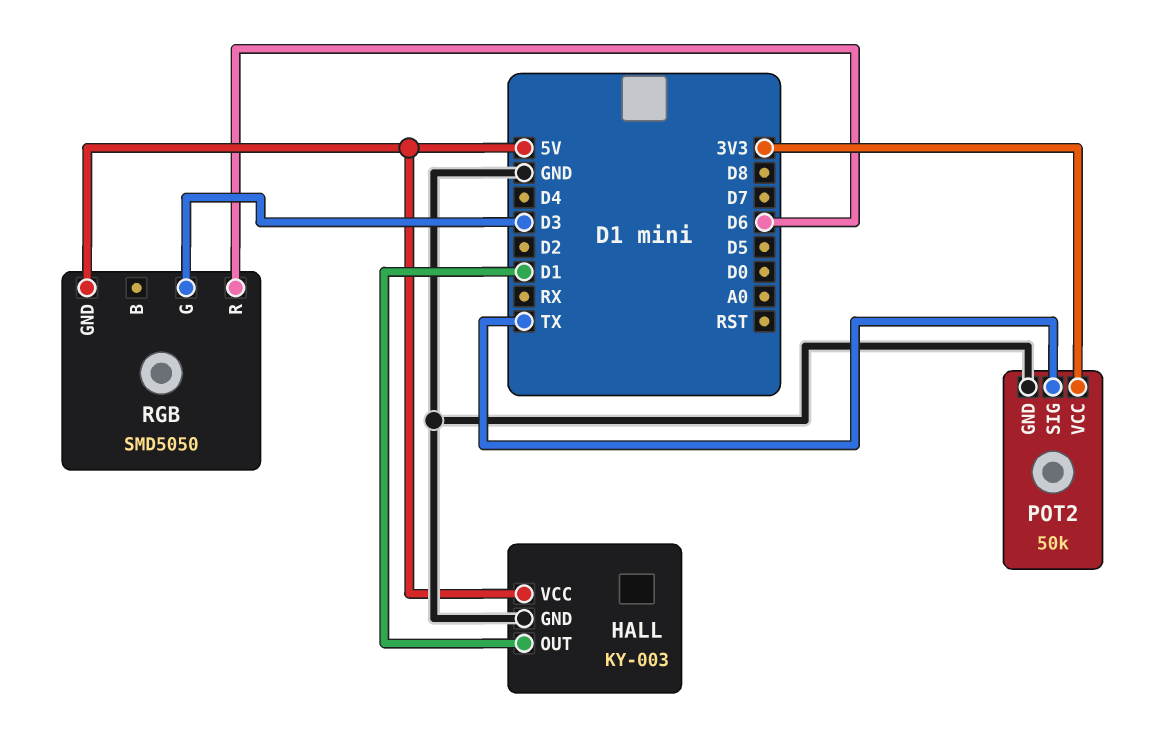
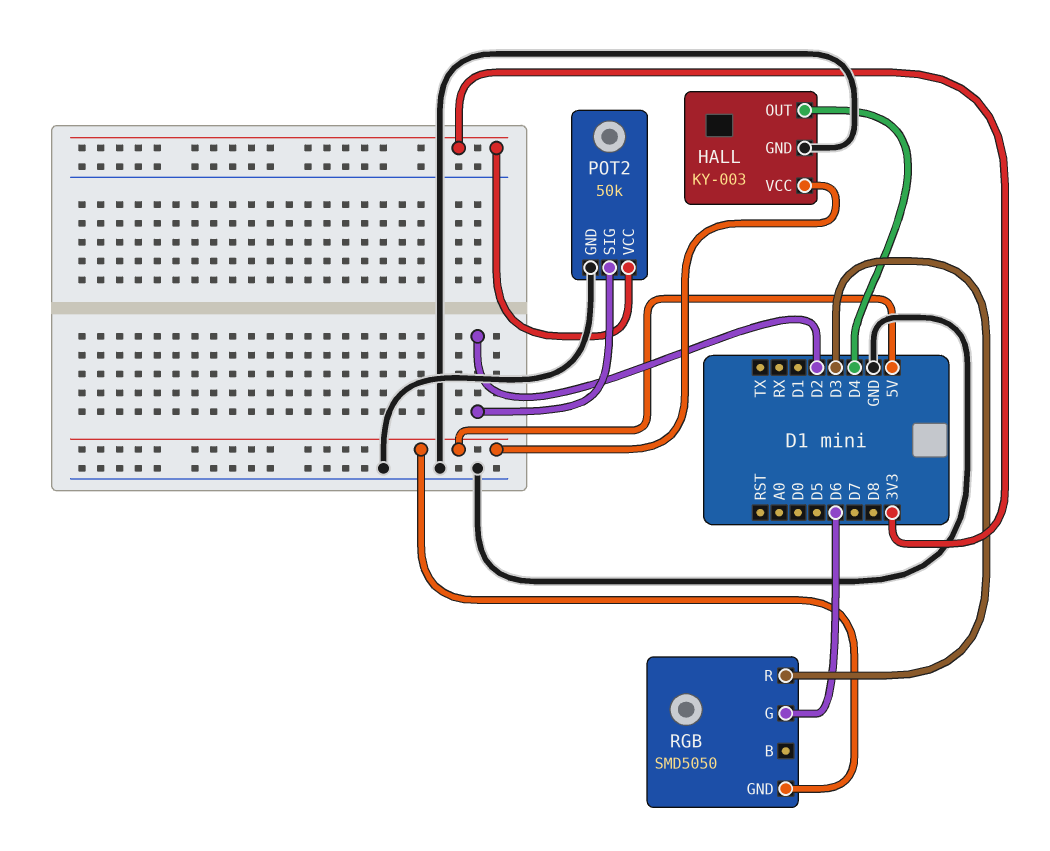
HALL pin OUT: D1 -> D4
POT2 pin SIG: TX -> D2
RGB pin G: D3 -> D6
RGB pin R: D6 -> D3

